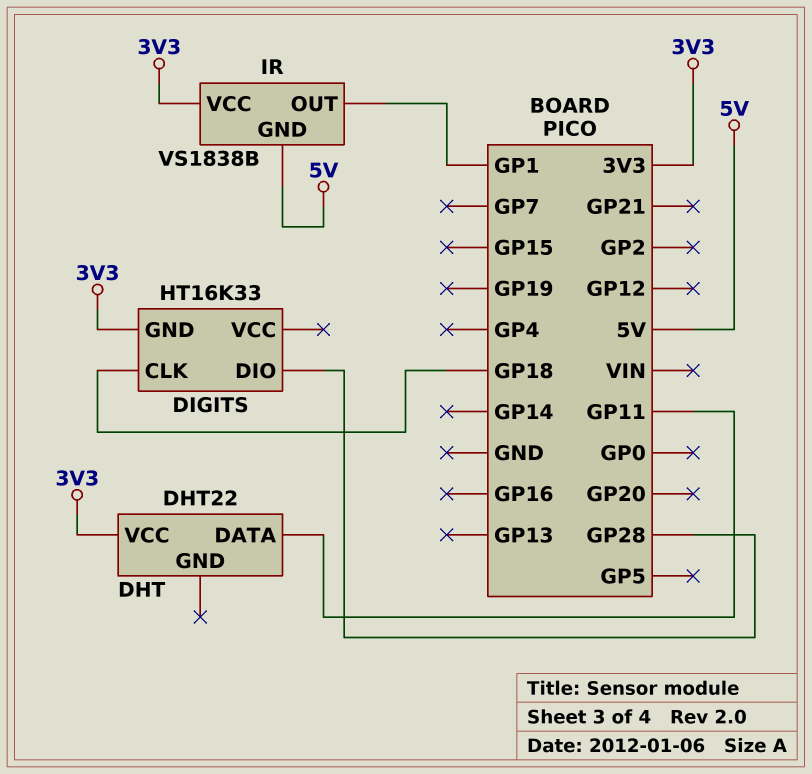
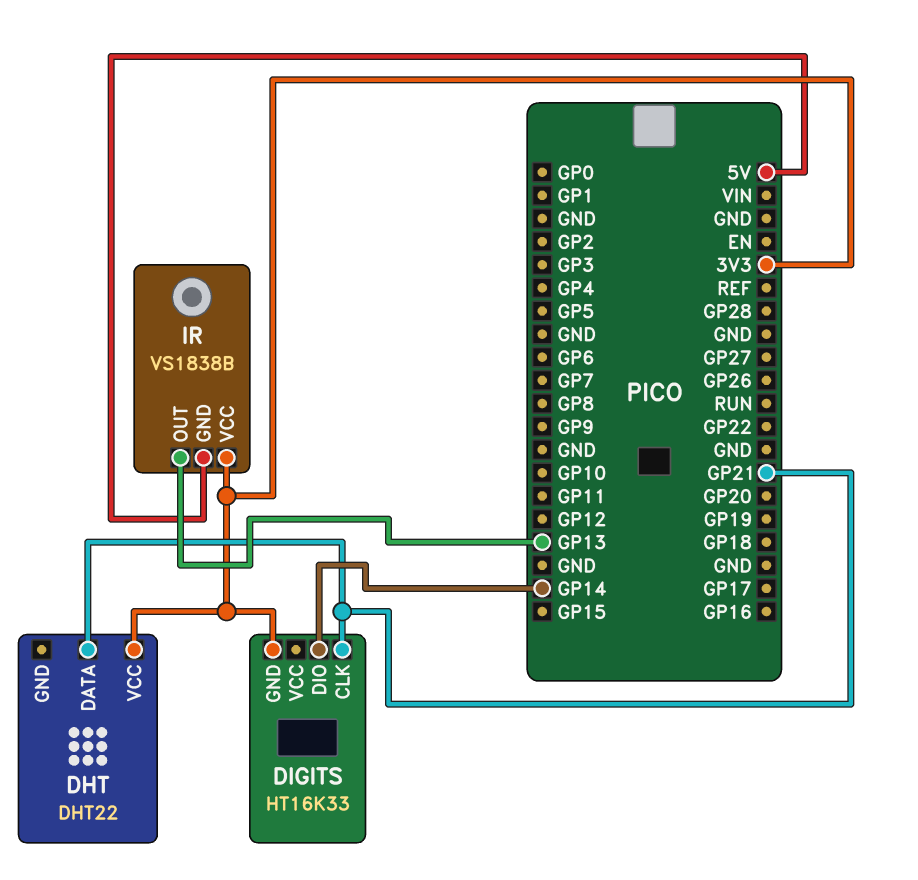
DHT pin DATA: GP11 -> GP21
DIGITS pin CLK: GP18 -> GP21
DIGITS pin DIO: GP28 -> GP14
IR pin OUT: GP1 -> GP13

